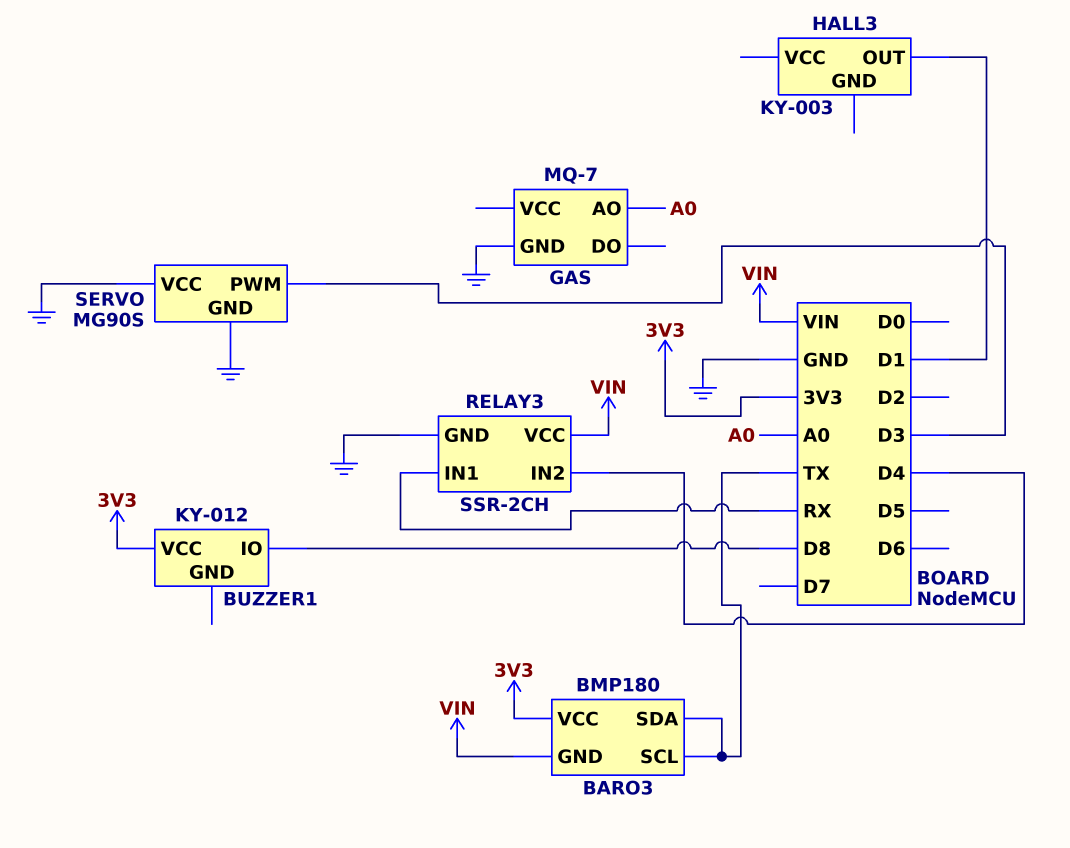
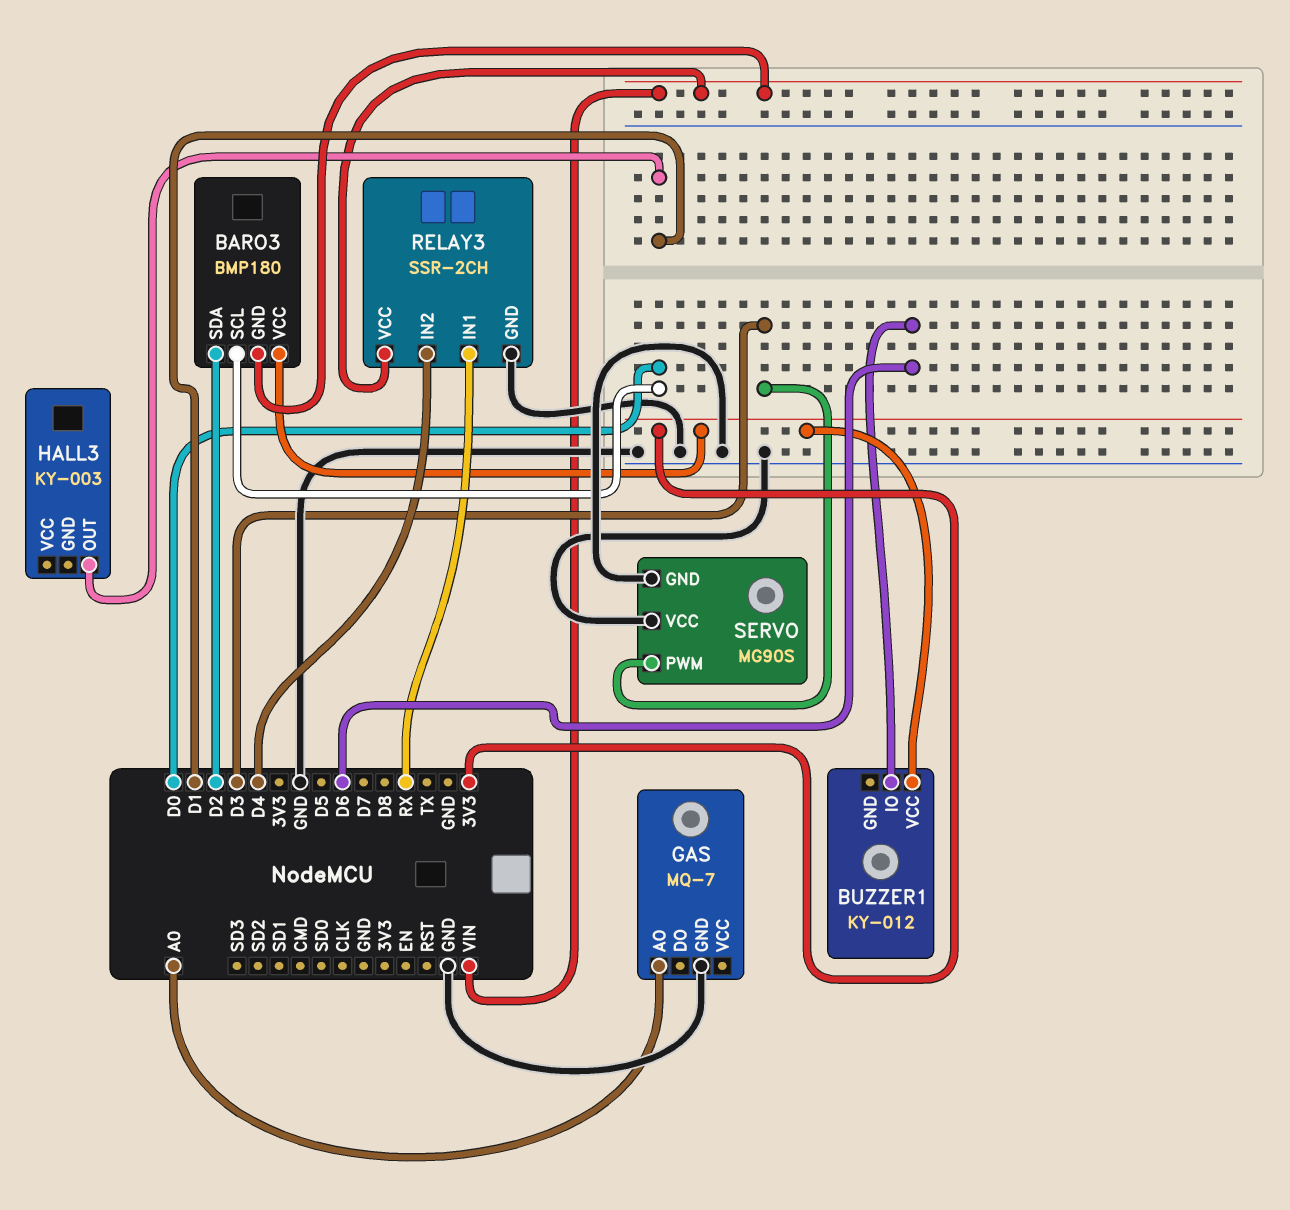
BARO3 pin SCL: TX -> D0
BARO3 pin SDA: TX -> D2
BUZZER1 pin IO: D8 -> D6

